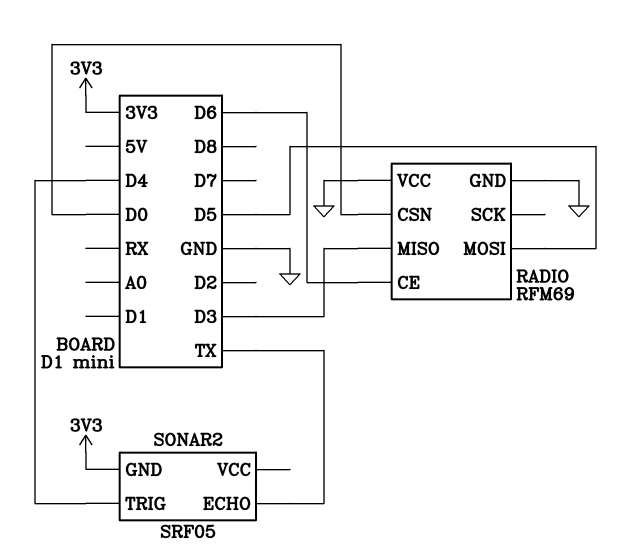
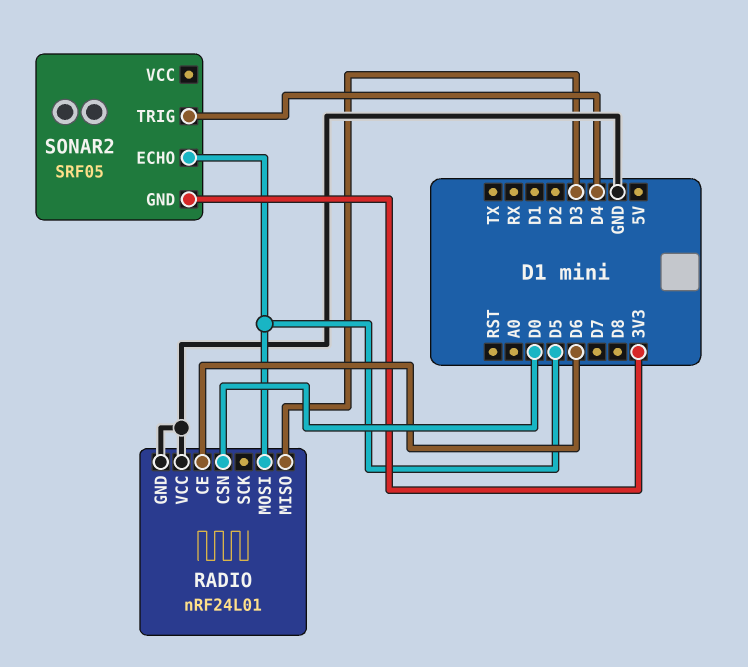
RADIO: RFM69 -> nRF24L01
SONAR2 pin ECHO: TX -> D5

